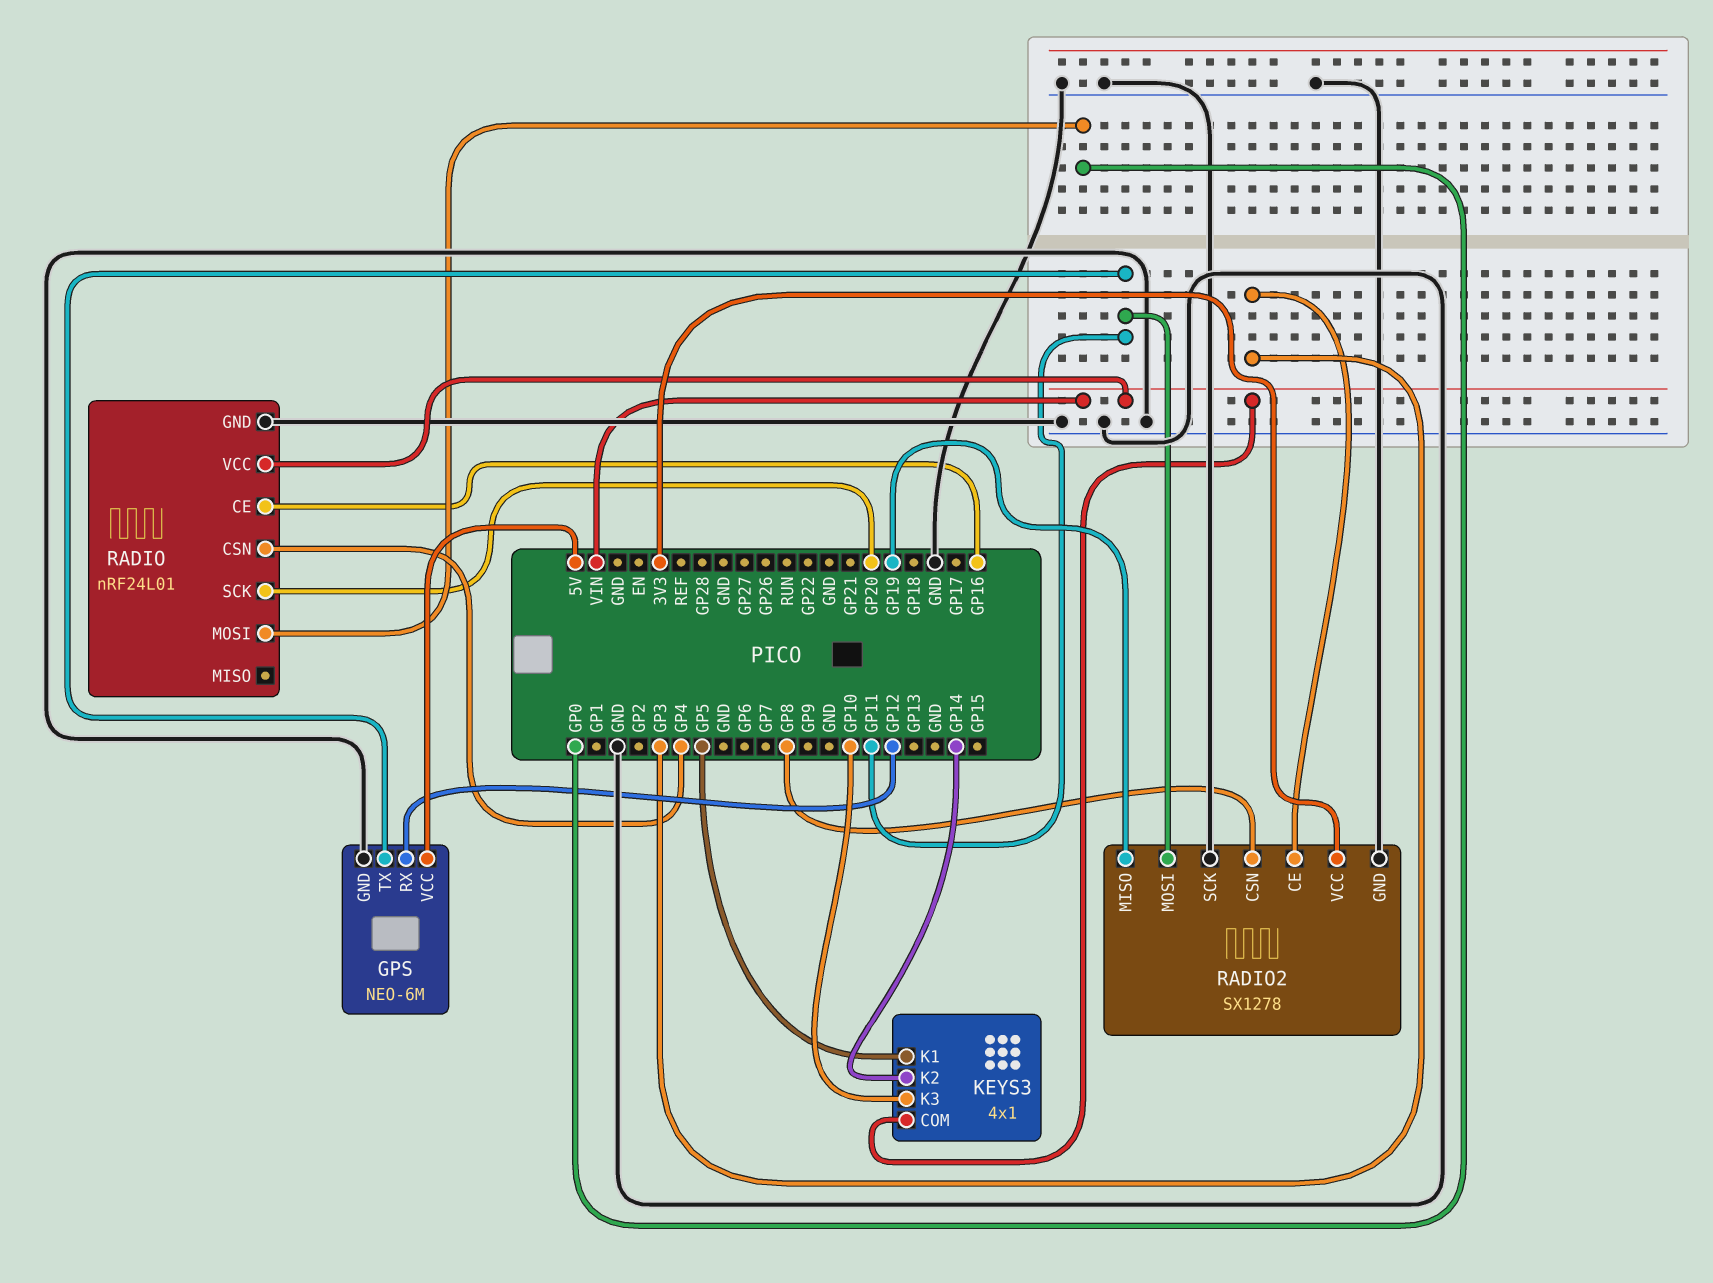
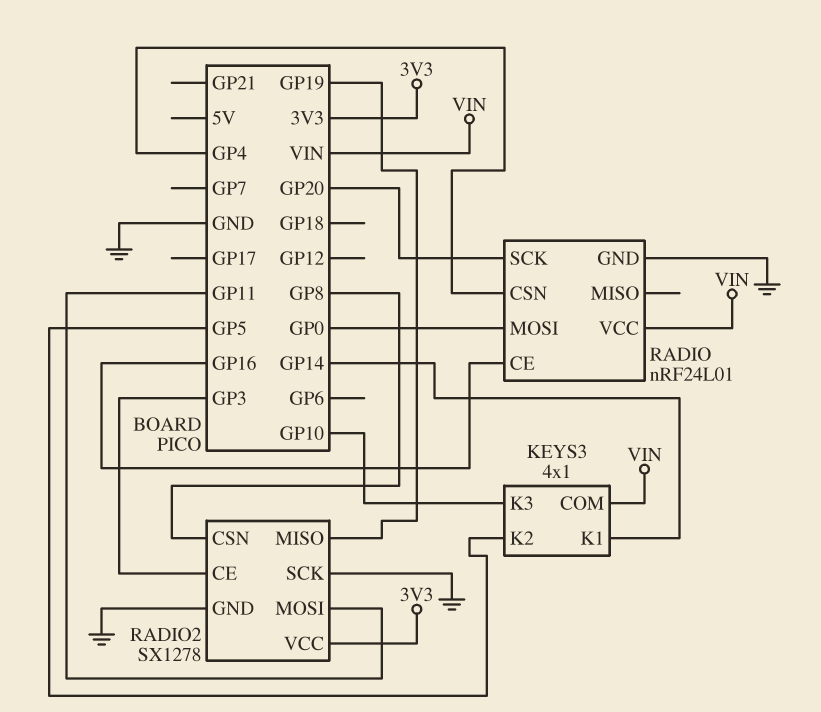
GPS: NEO-6M -> none
GPS pin GND: GND -> none
GPS pin RX: GP12 -> none
GPS pin TX: GP11 -> none
GPS pin VCC: 5V -> none
KEYS3 pin K1: GP5 -> GP14
KEYS3 pin K2: GP14 -> GP5

